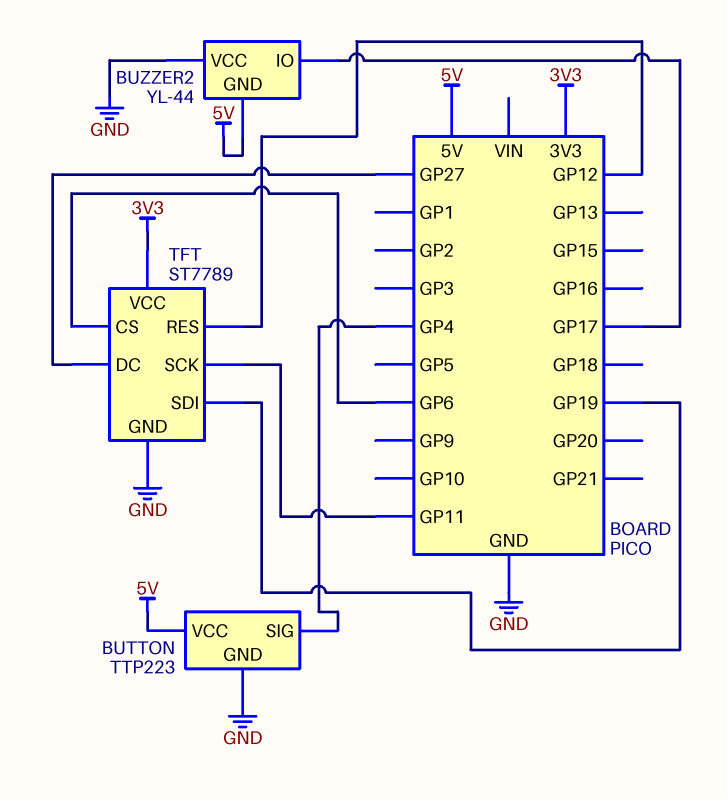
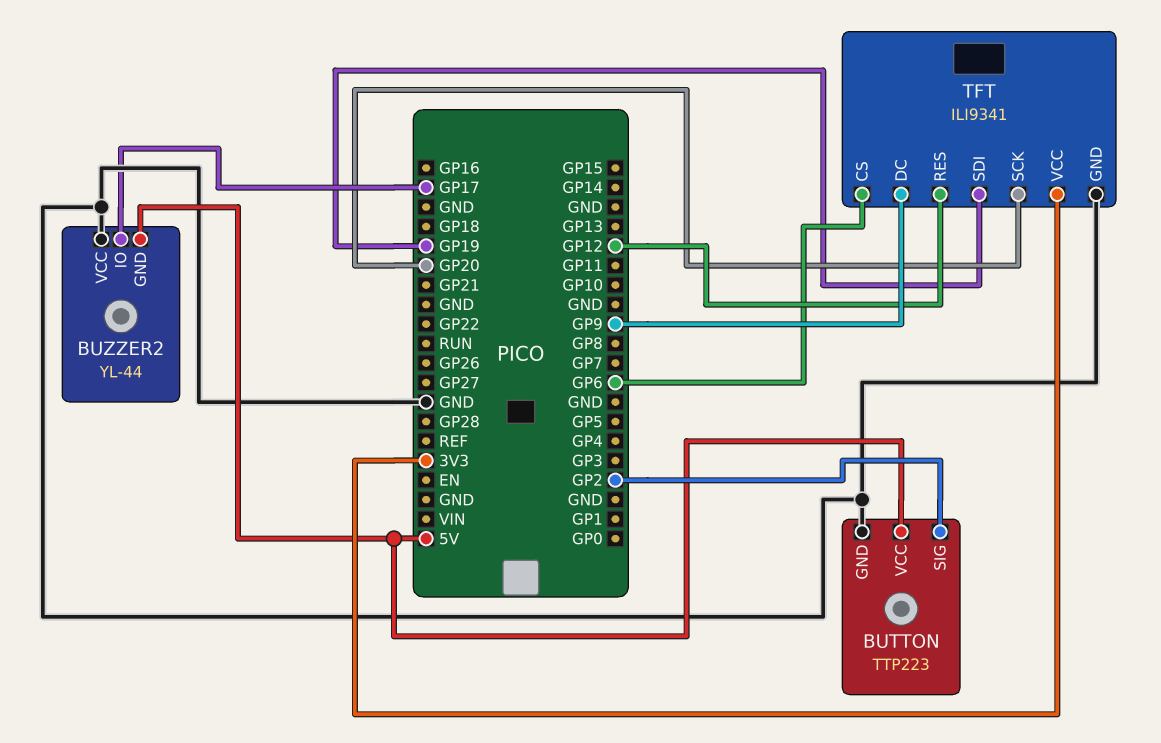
BUTTON pin SIG: GP4 -> GP2
TFT: ST7789 -> ILI9341
TFT pin DC: GP27 -> GP9
TFT pin SCK: GP11 -> GP20

